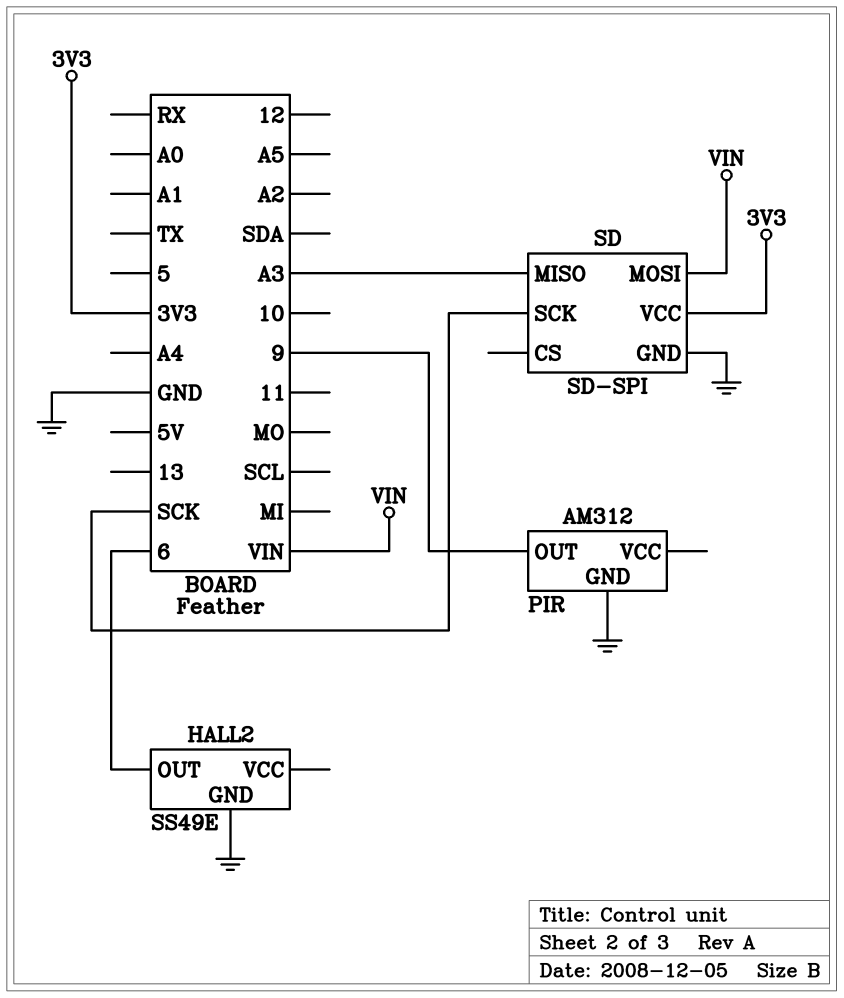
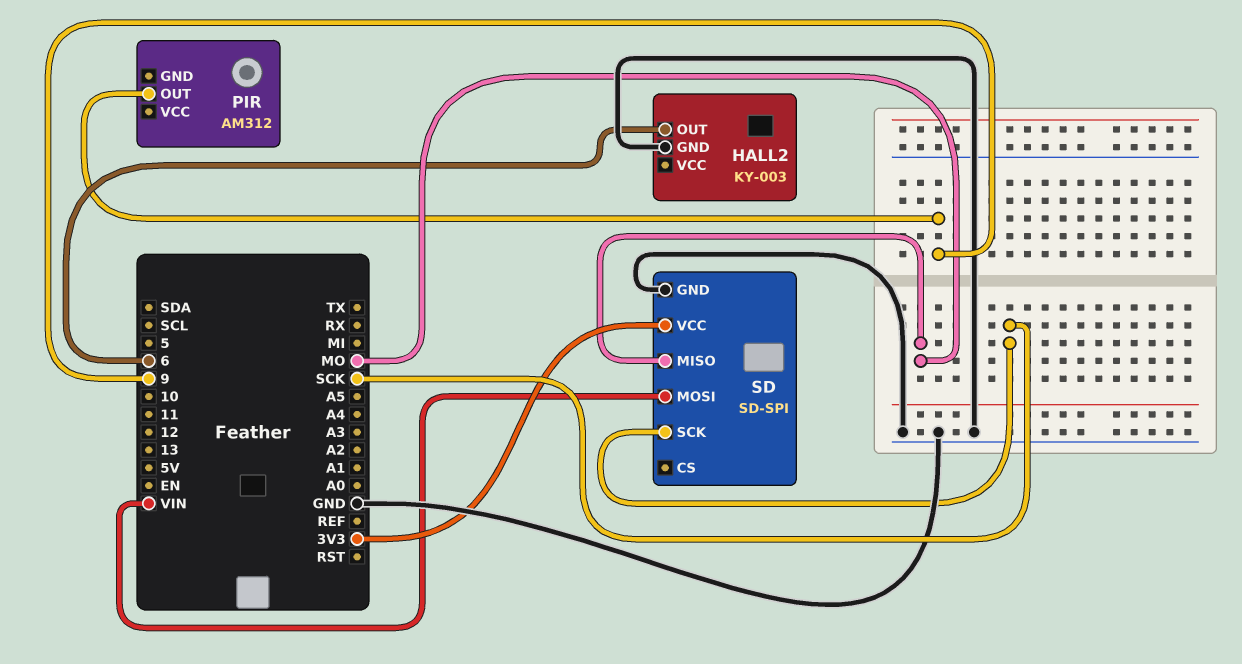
HALL2: SS49E -> KY-003
PIR pin GND: GND -> none
SD pin MISO: A3 -> MO

